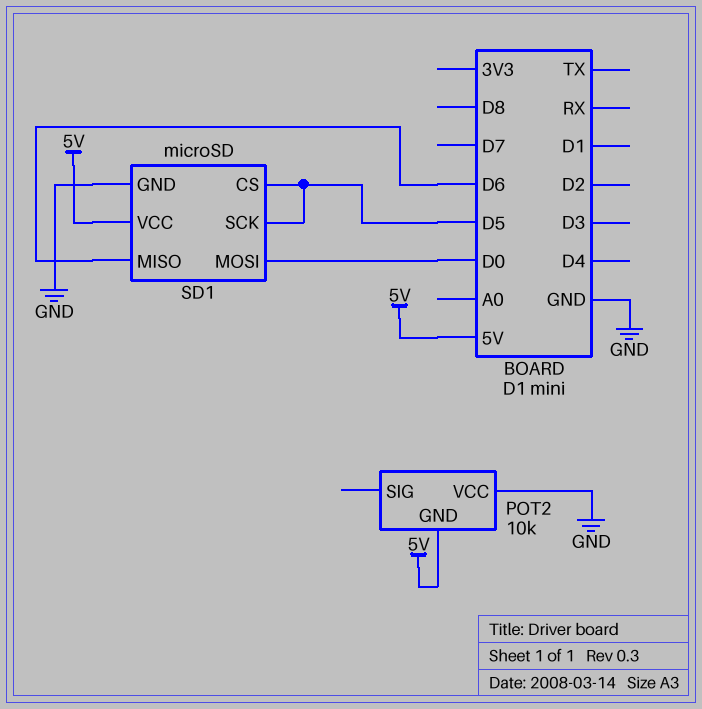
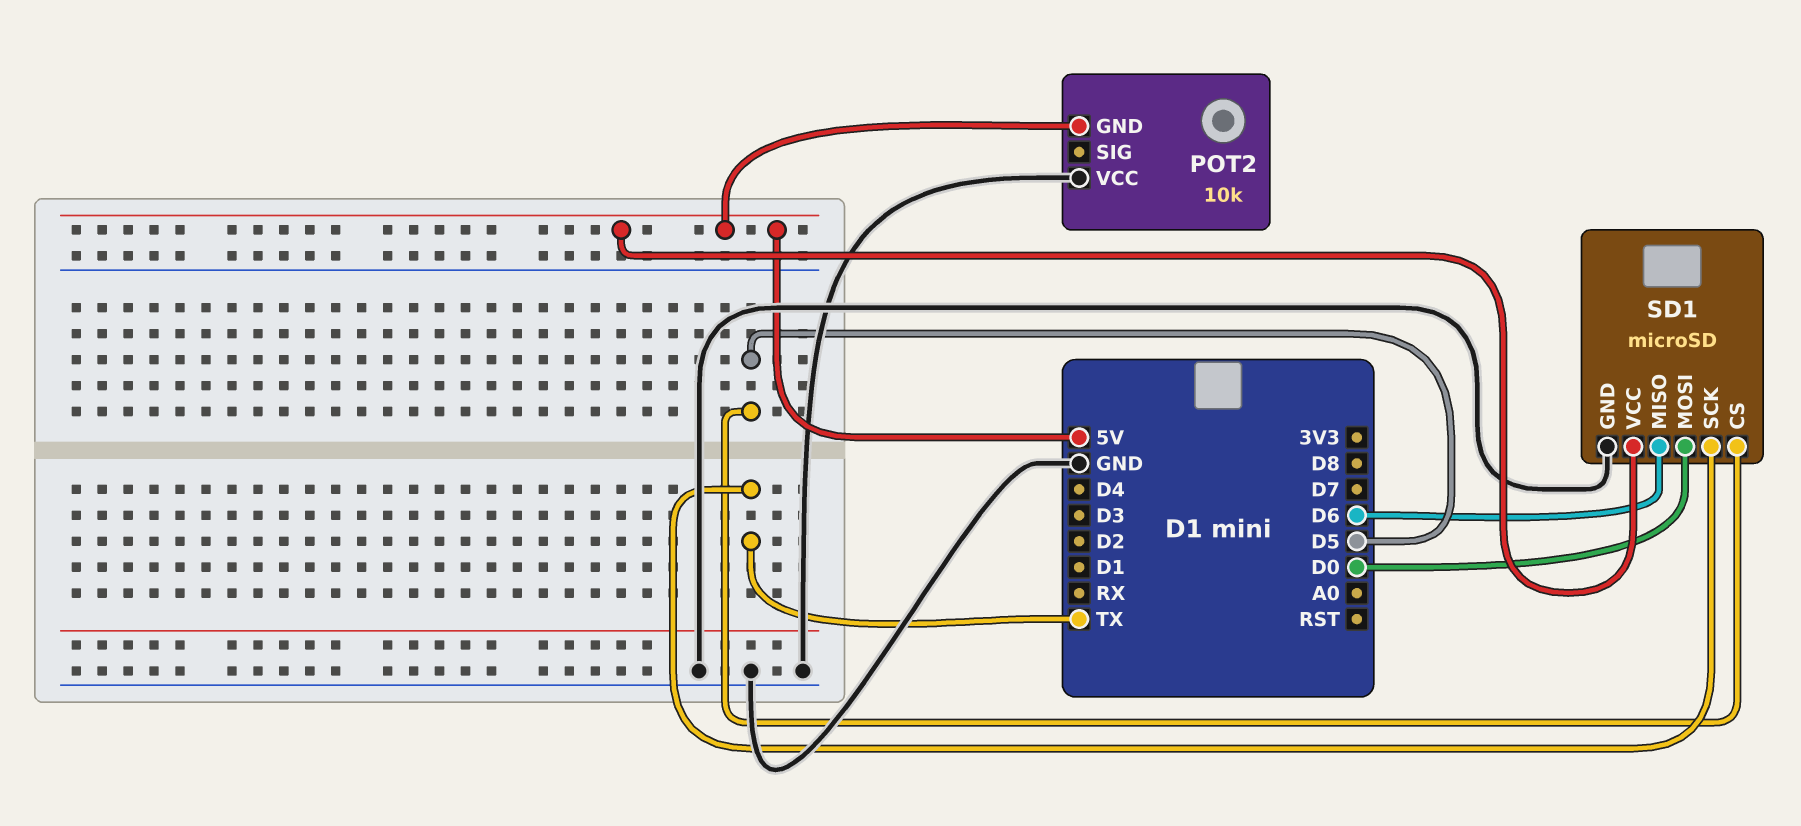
SD1 pin SCK: D5 -> TX

